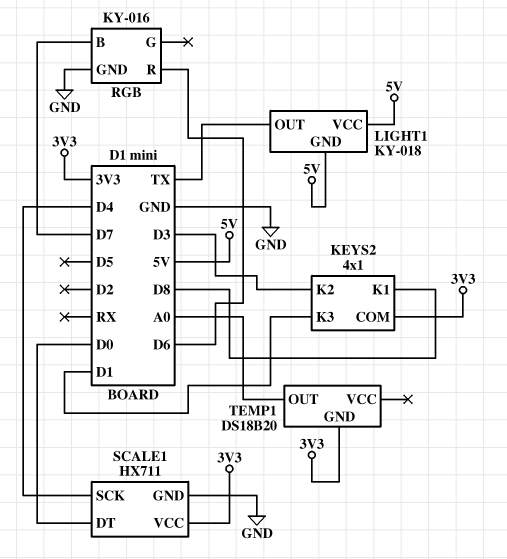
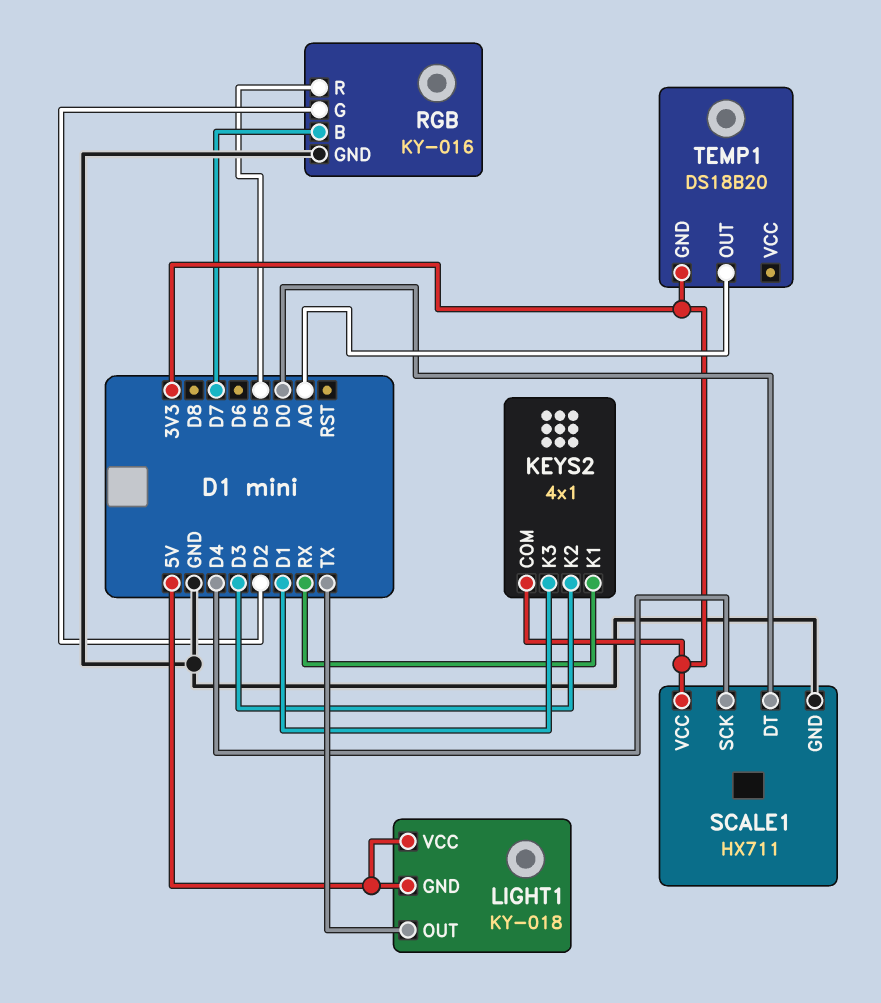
KEYS2 pin K1: D8 -> RX
RGB pin G: none -> D2
RGB pin R: D6 -> D5

